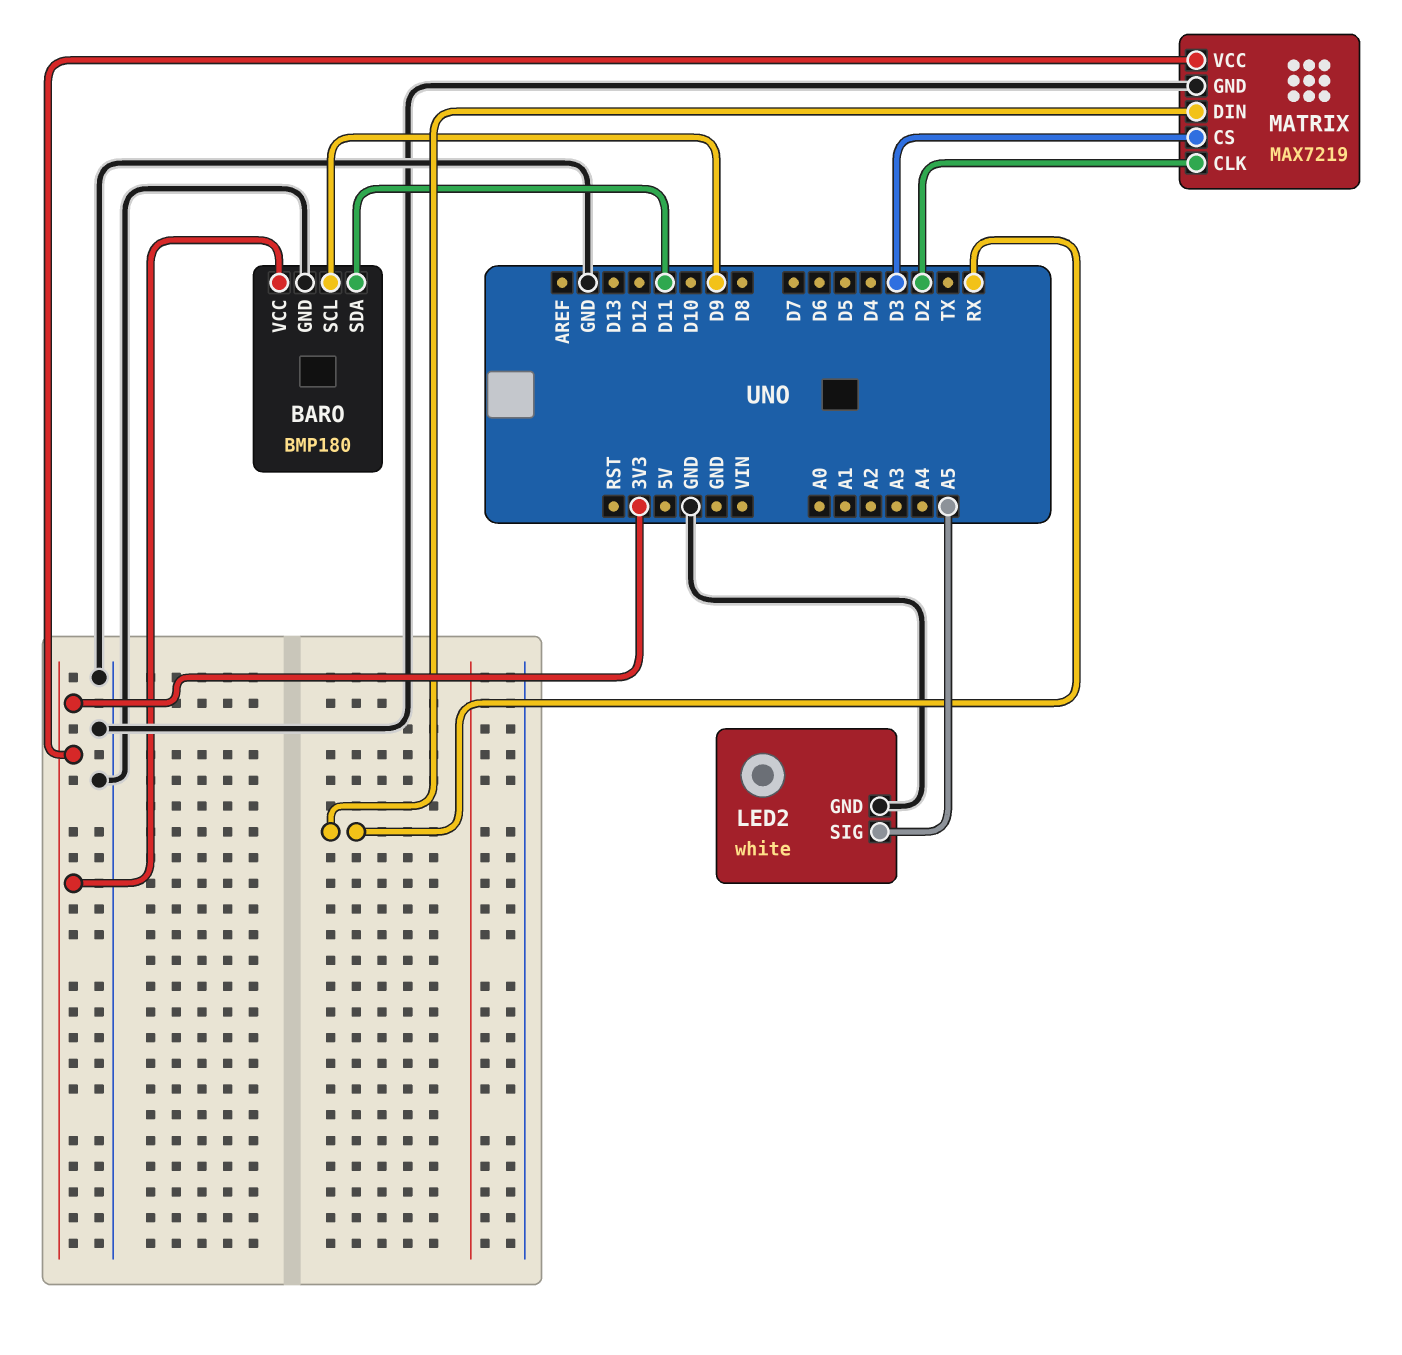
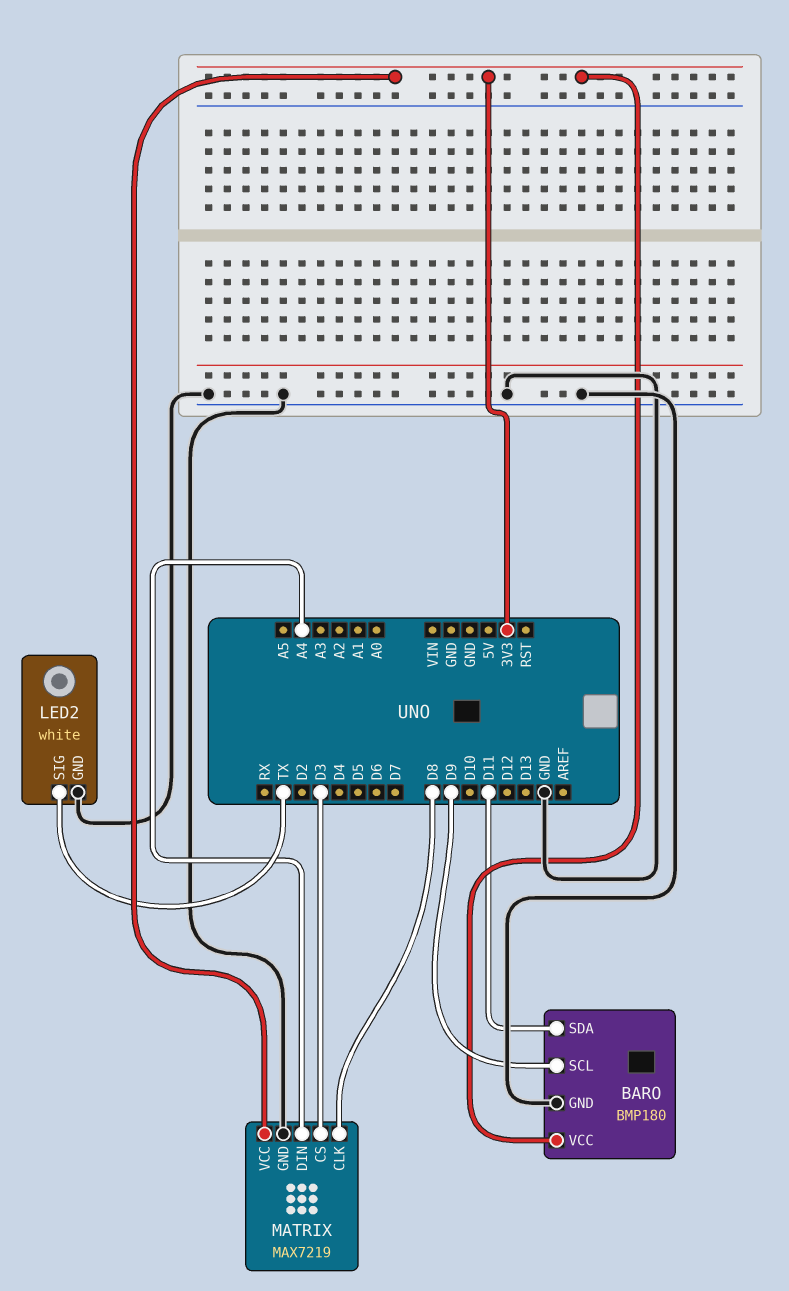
LED2 pin SIG: A5 -> TX
MATRIX pin CLK: D2 -> D8
MATRIX pin DIN: RX -> A4

